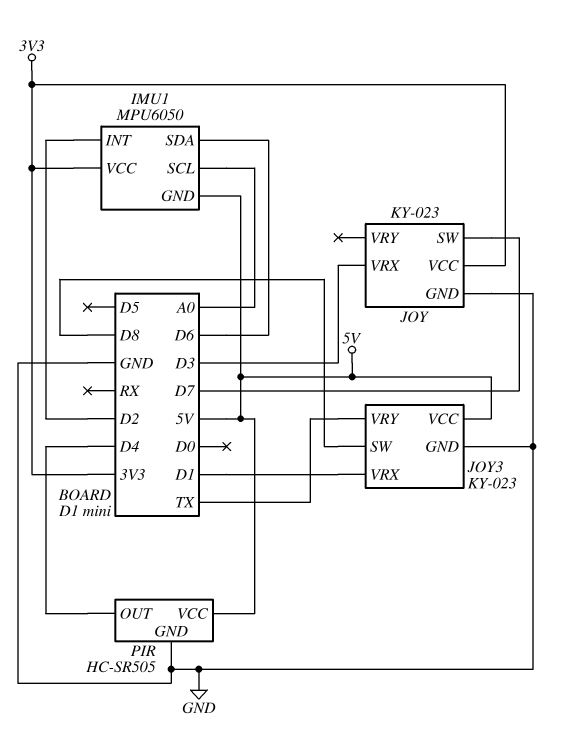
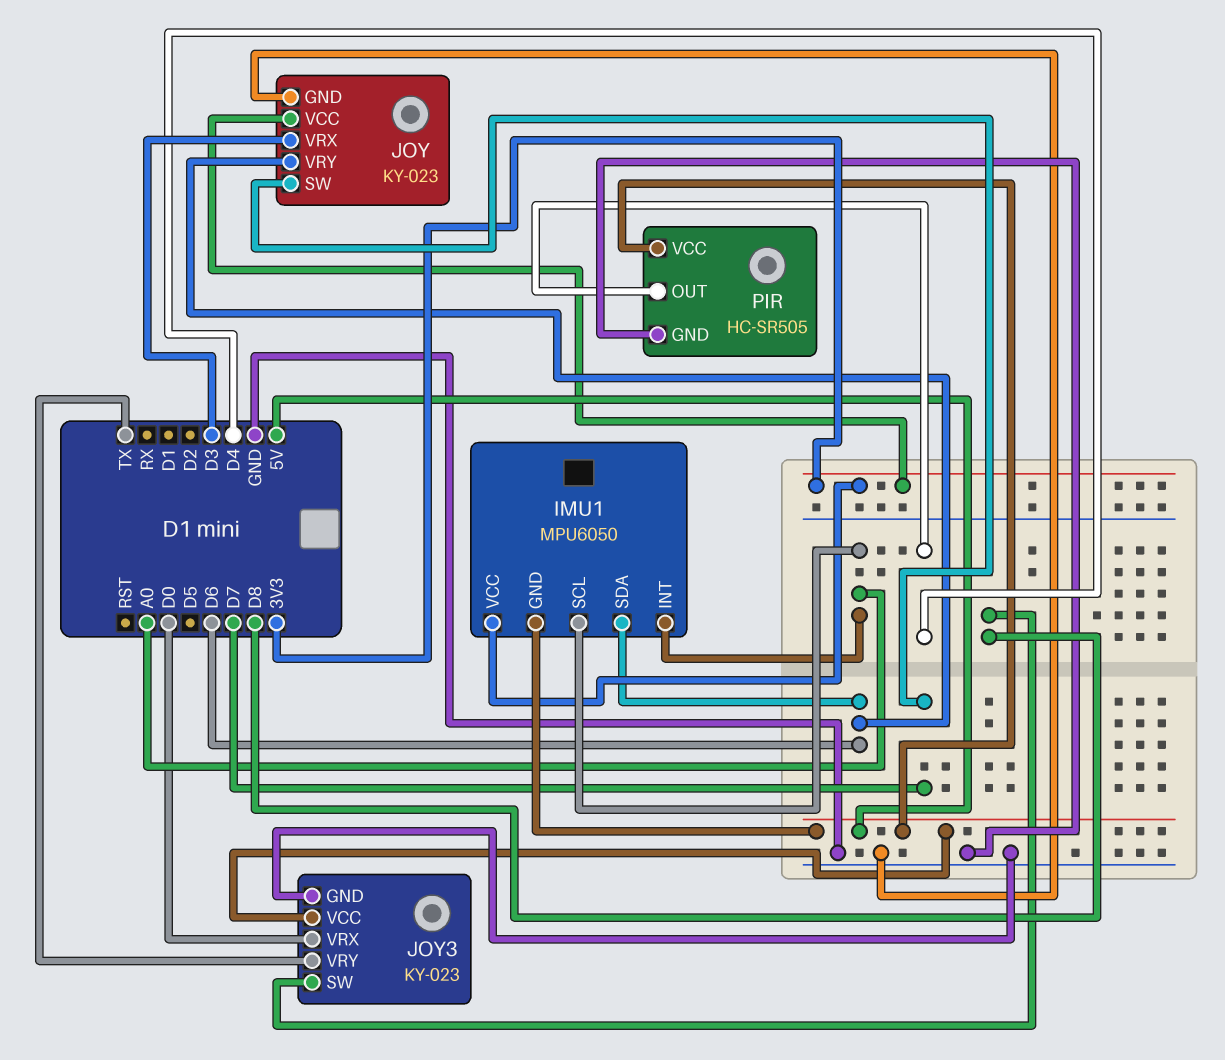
IMU1 pin INT: D2 -> A0
JOY pin VRY: none -> D6
JOY3 pin VRX: D1 -> D0

